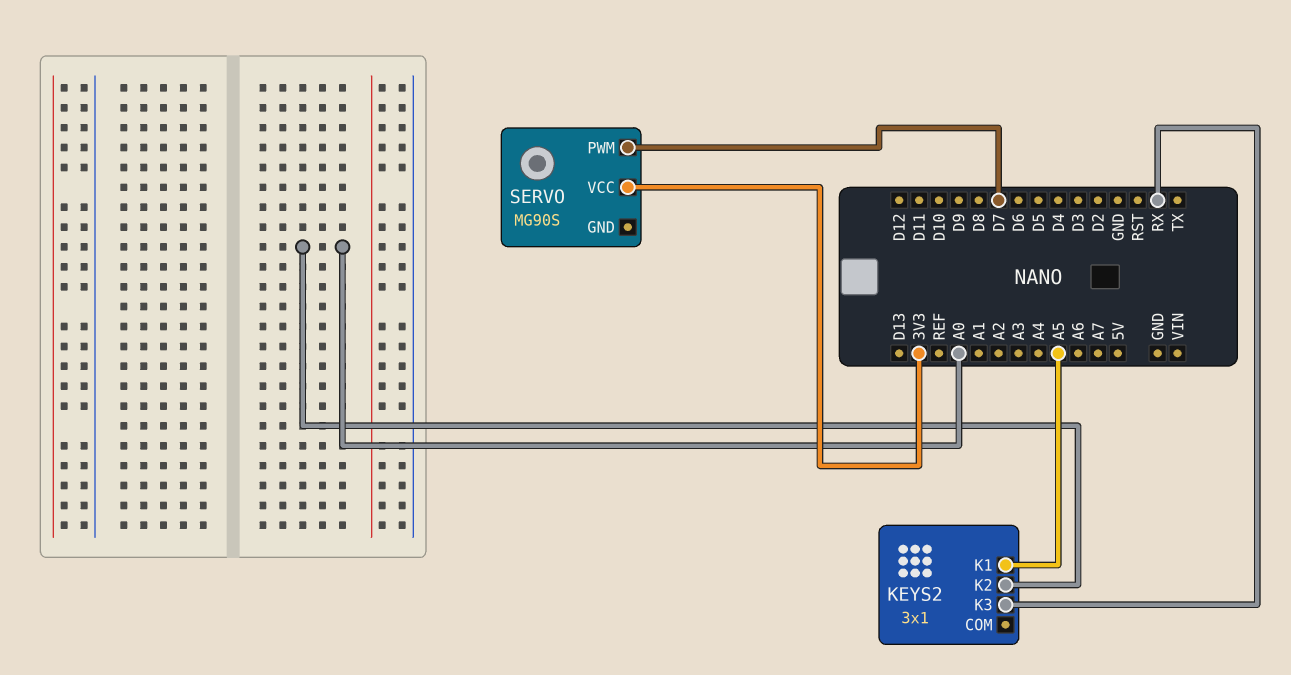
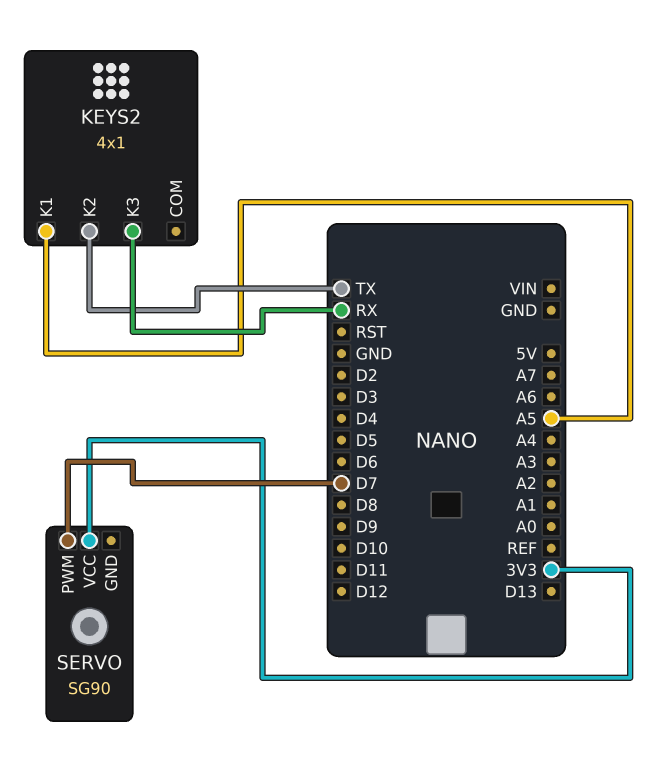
KEYS2: 3x1 -> 4x1
KEYS2 pin K2: A0 -> TX
SERVO: MG90S -> SG90

